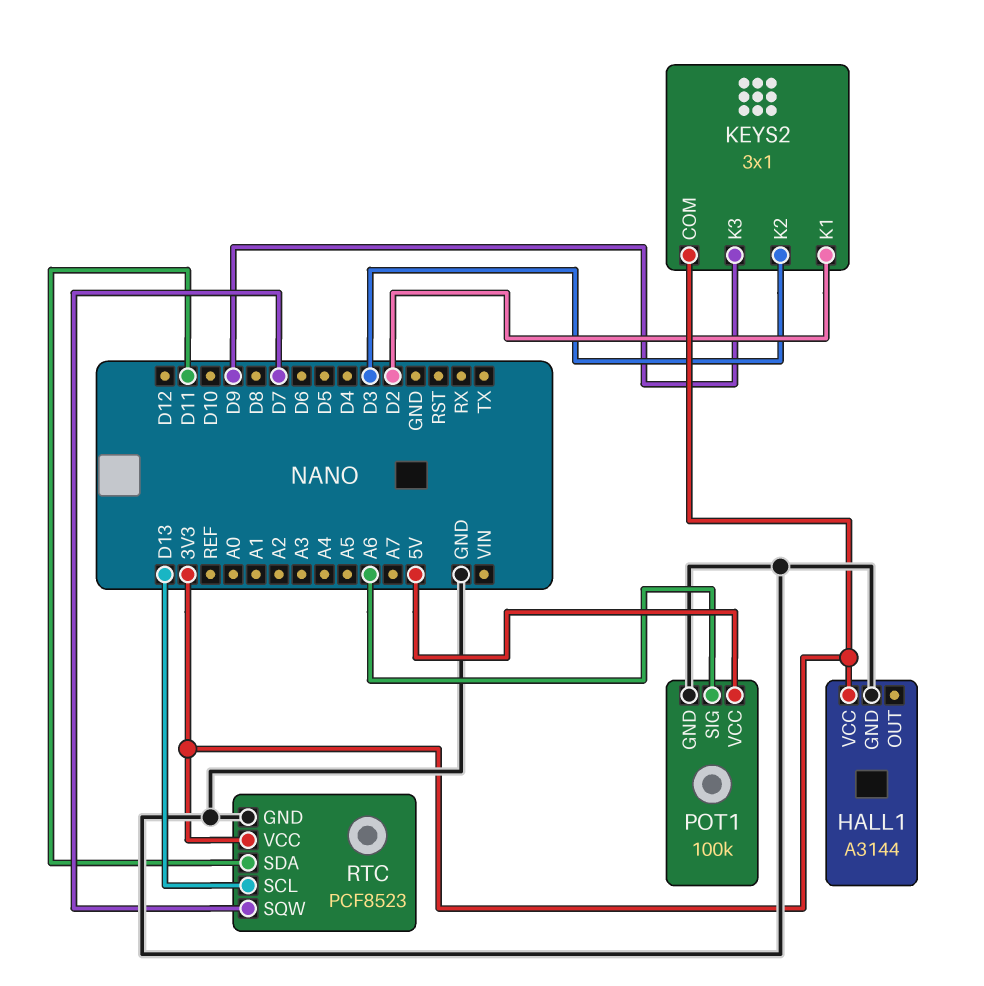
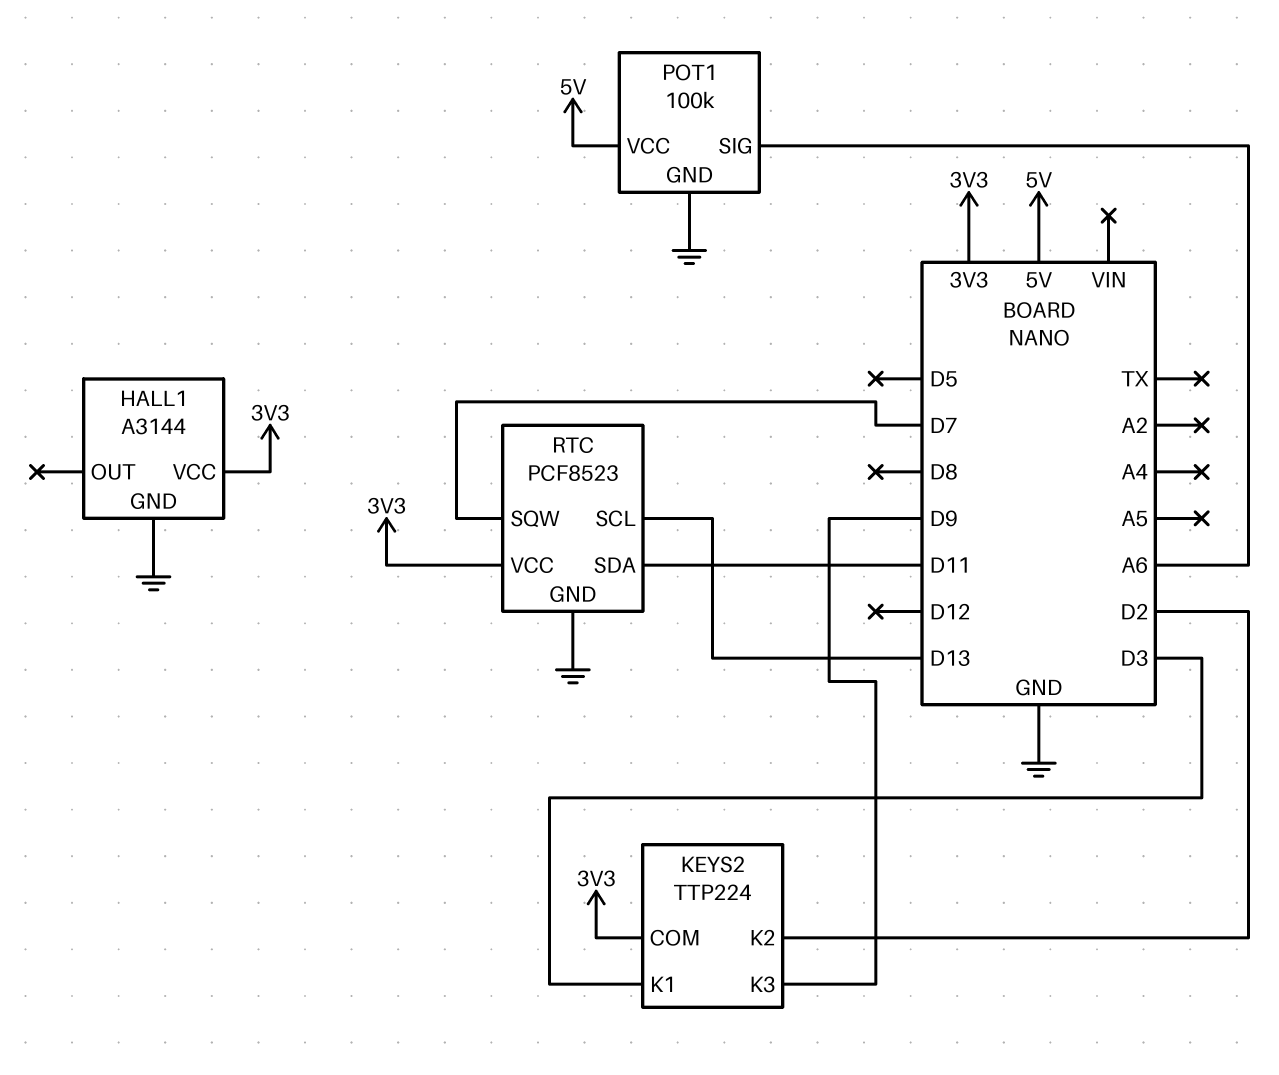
KEYS2: 3x1 -> TTP224
KEYS2 pin K1: D2 -> D3
KEYS2 pin K2: D3 -> D2

